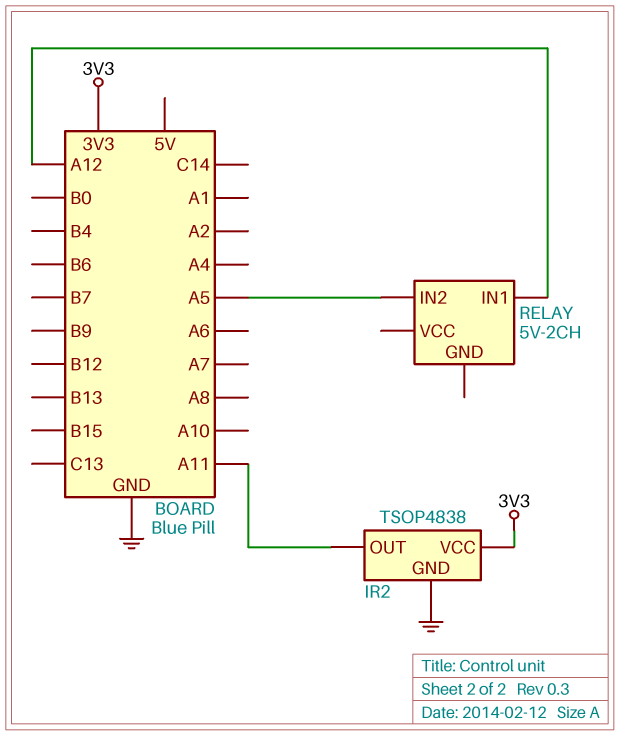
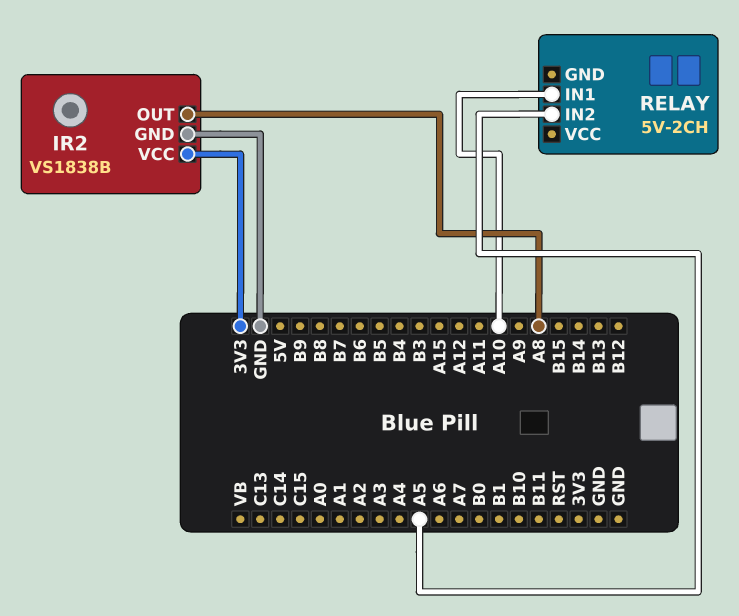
IR2: TSOP4838 -> VS1838B
IR2 pin OUT: A11 -> A8
RELAY pin IN1: A12 -> A10

